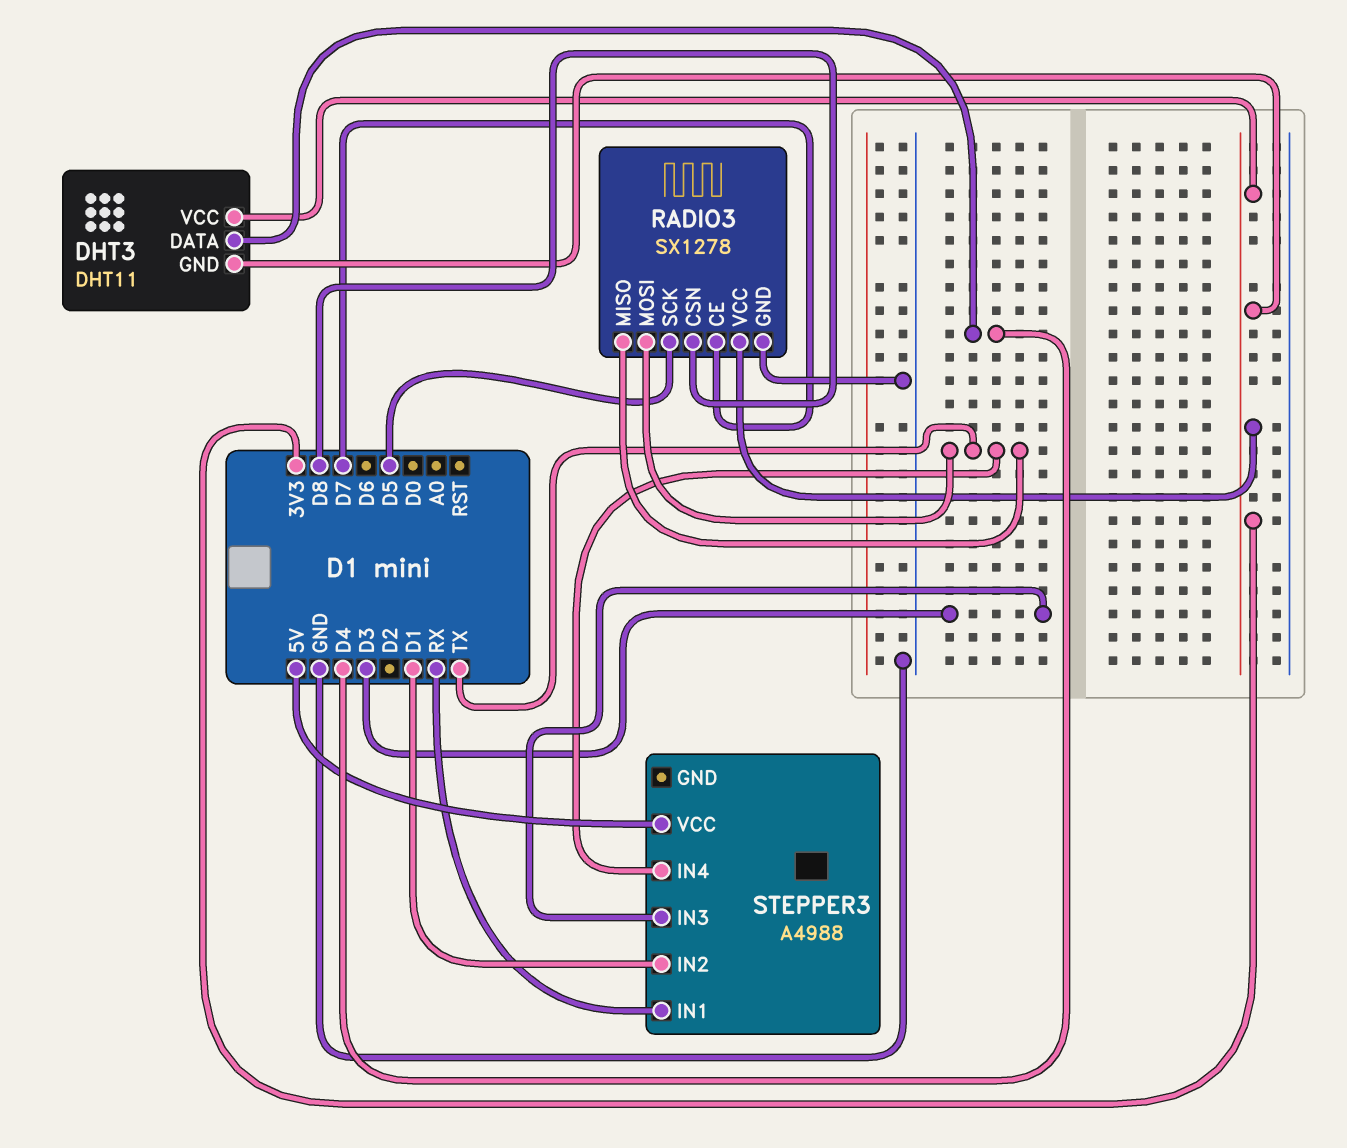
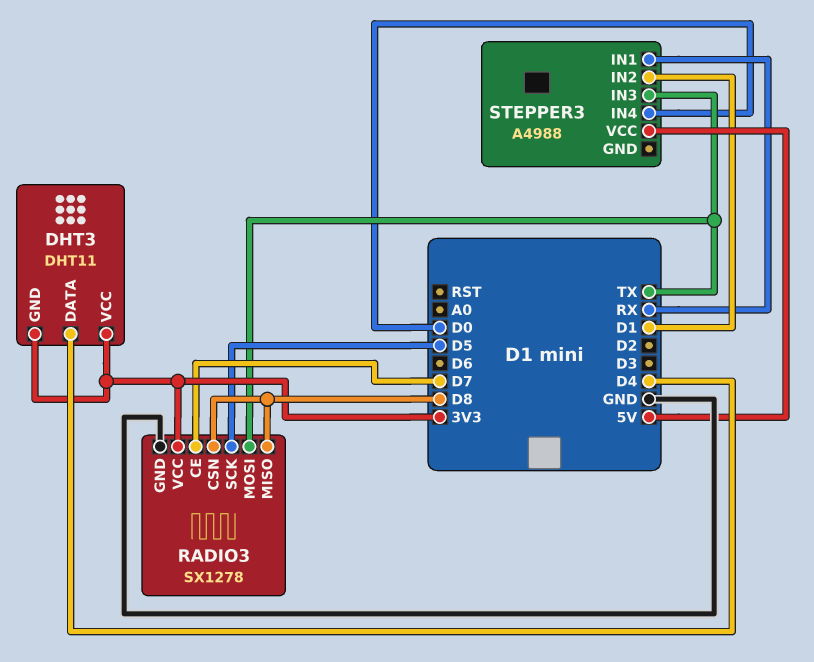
RADIO3 pin MISO: TX -> D8
STEPPER3 pin IN3: D3 -> TX
STEPPER3 pin IN4: TX -> D0

